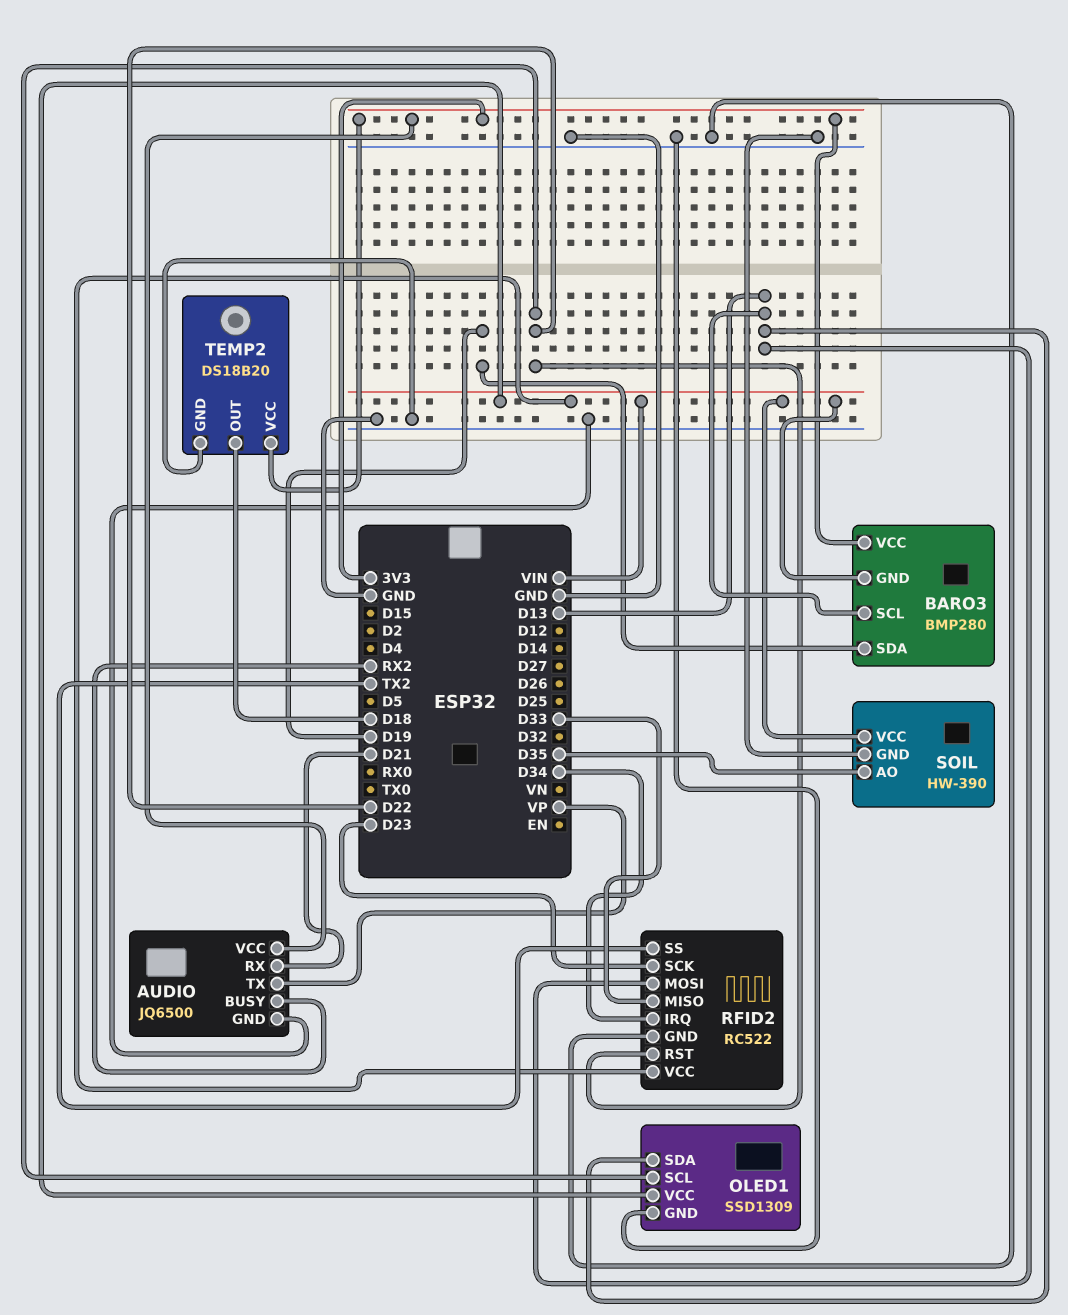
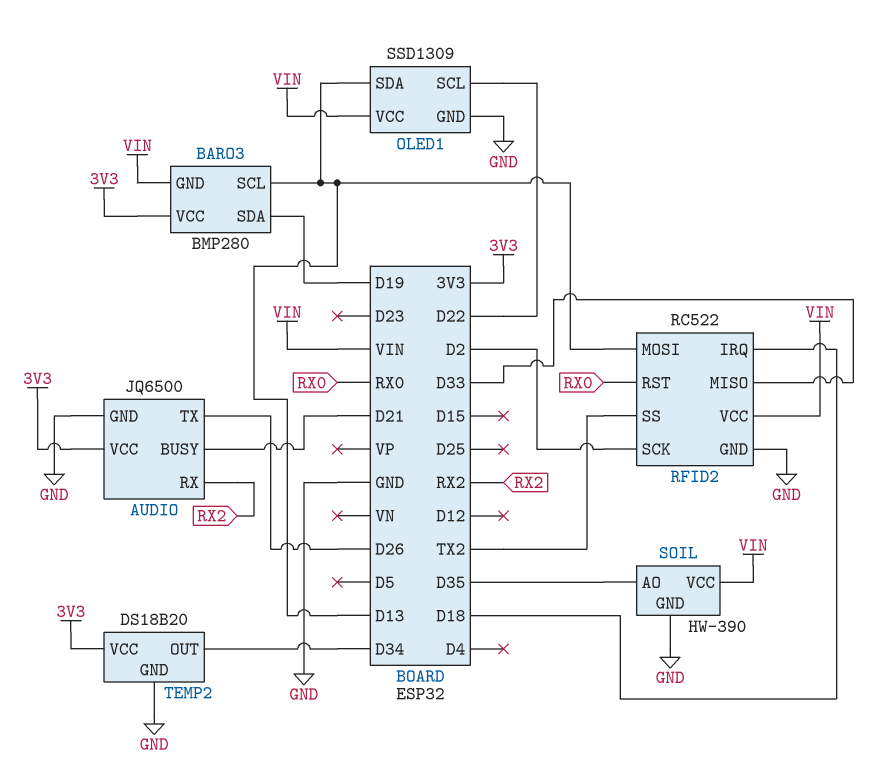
AUDIO pin BUSY: RX2 -> D21
AUDIO pin RX: D21 -> RX2
AUDIO pin TX: VP -> D26
RFID2 pin IRQ: D34 -> D18
RFID2 pin RST: D22 -> RX0
RFID2 pin SCK: D23 -> D2
TEMP2 pin OUT: D18 -> D34

